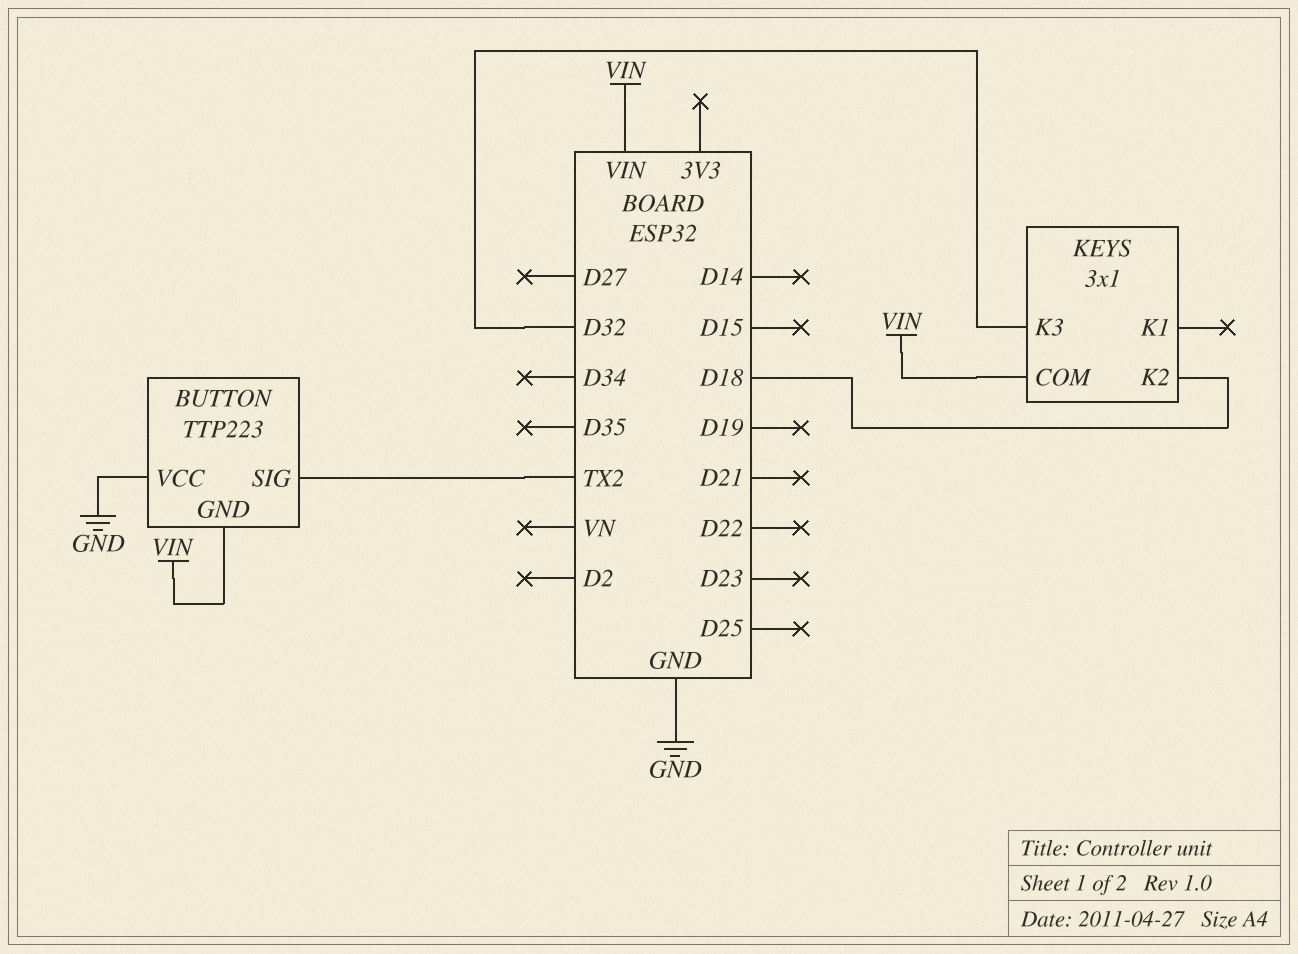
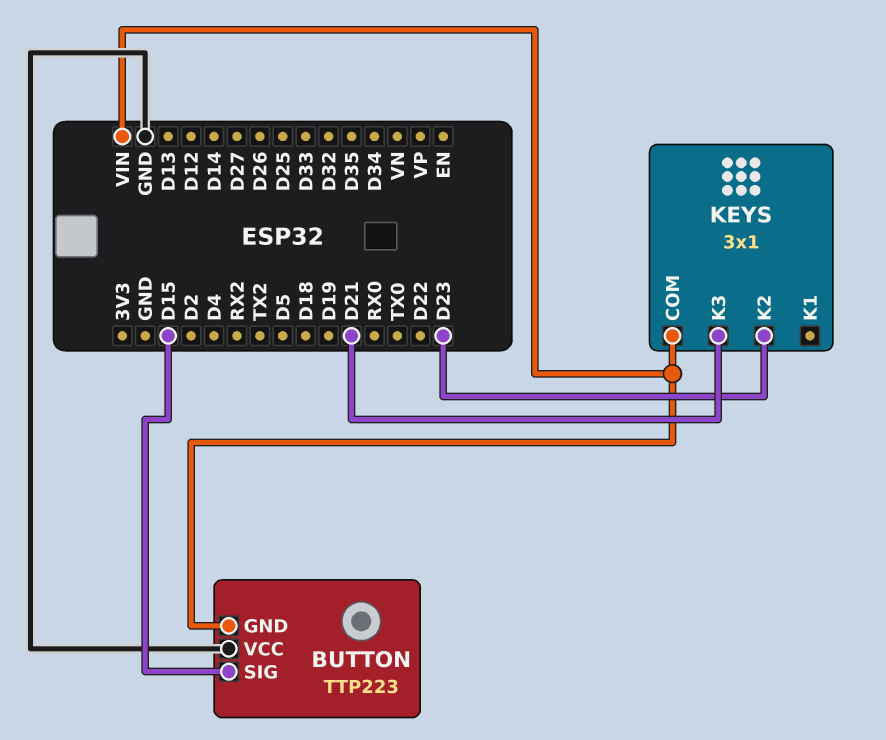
BUTTON pin SIG: TX2 -> D15
KEYS pin K2: D18 -> D23
KEYS pin K3: D32 -> D21

